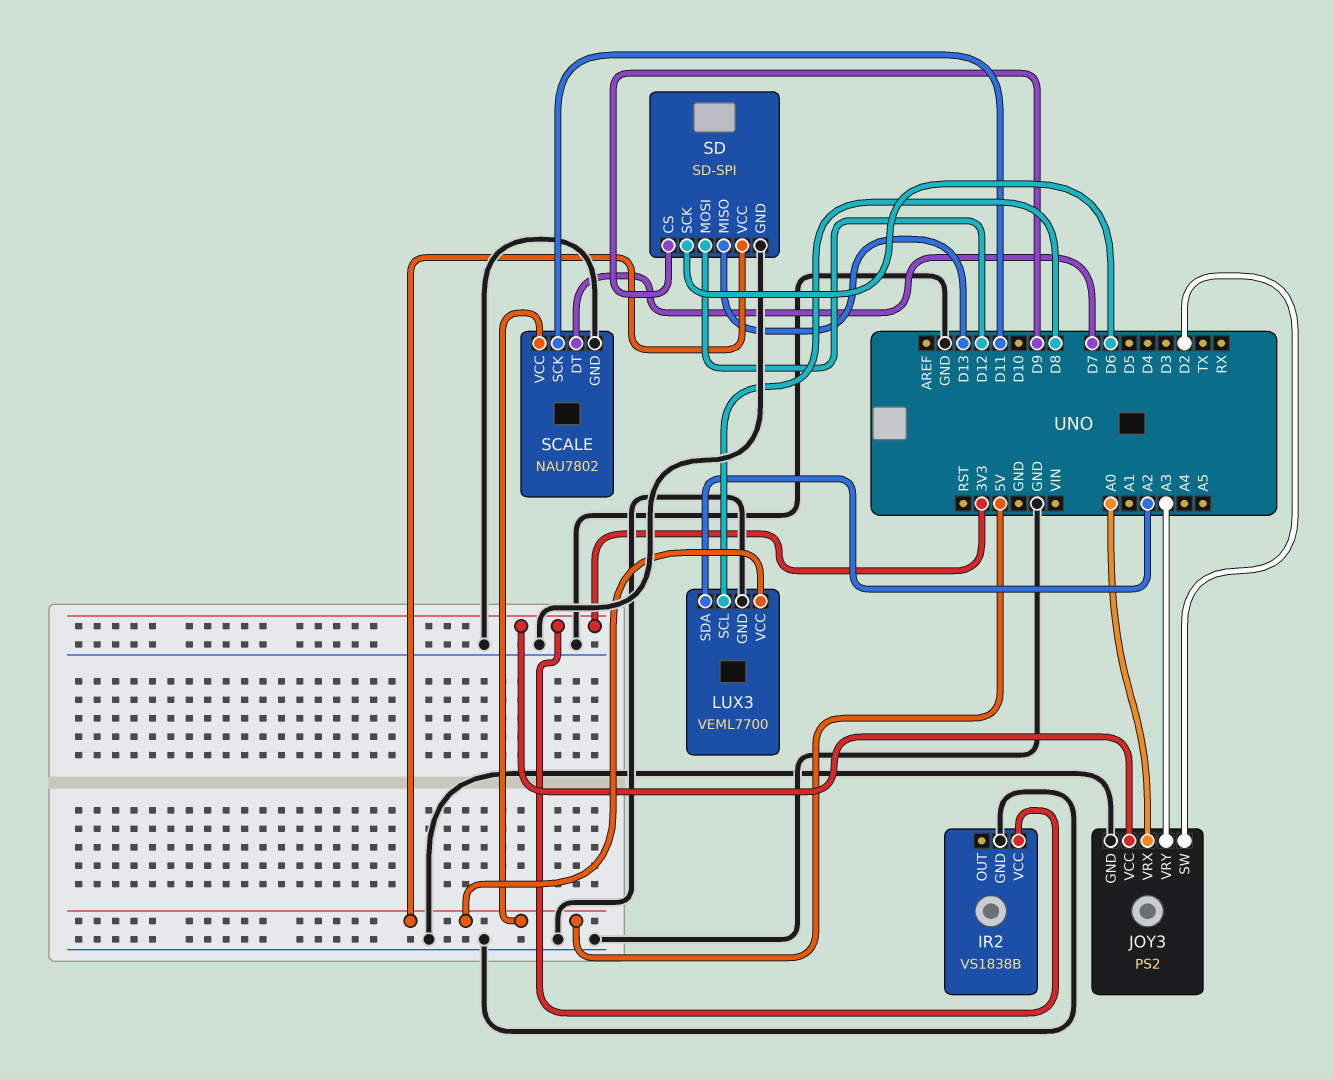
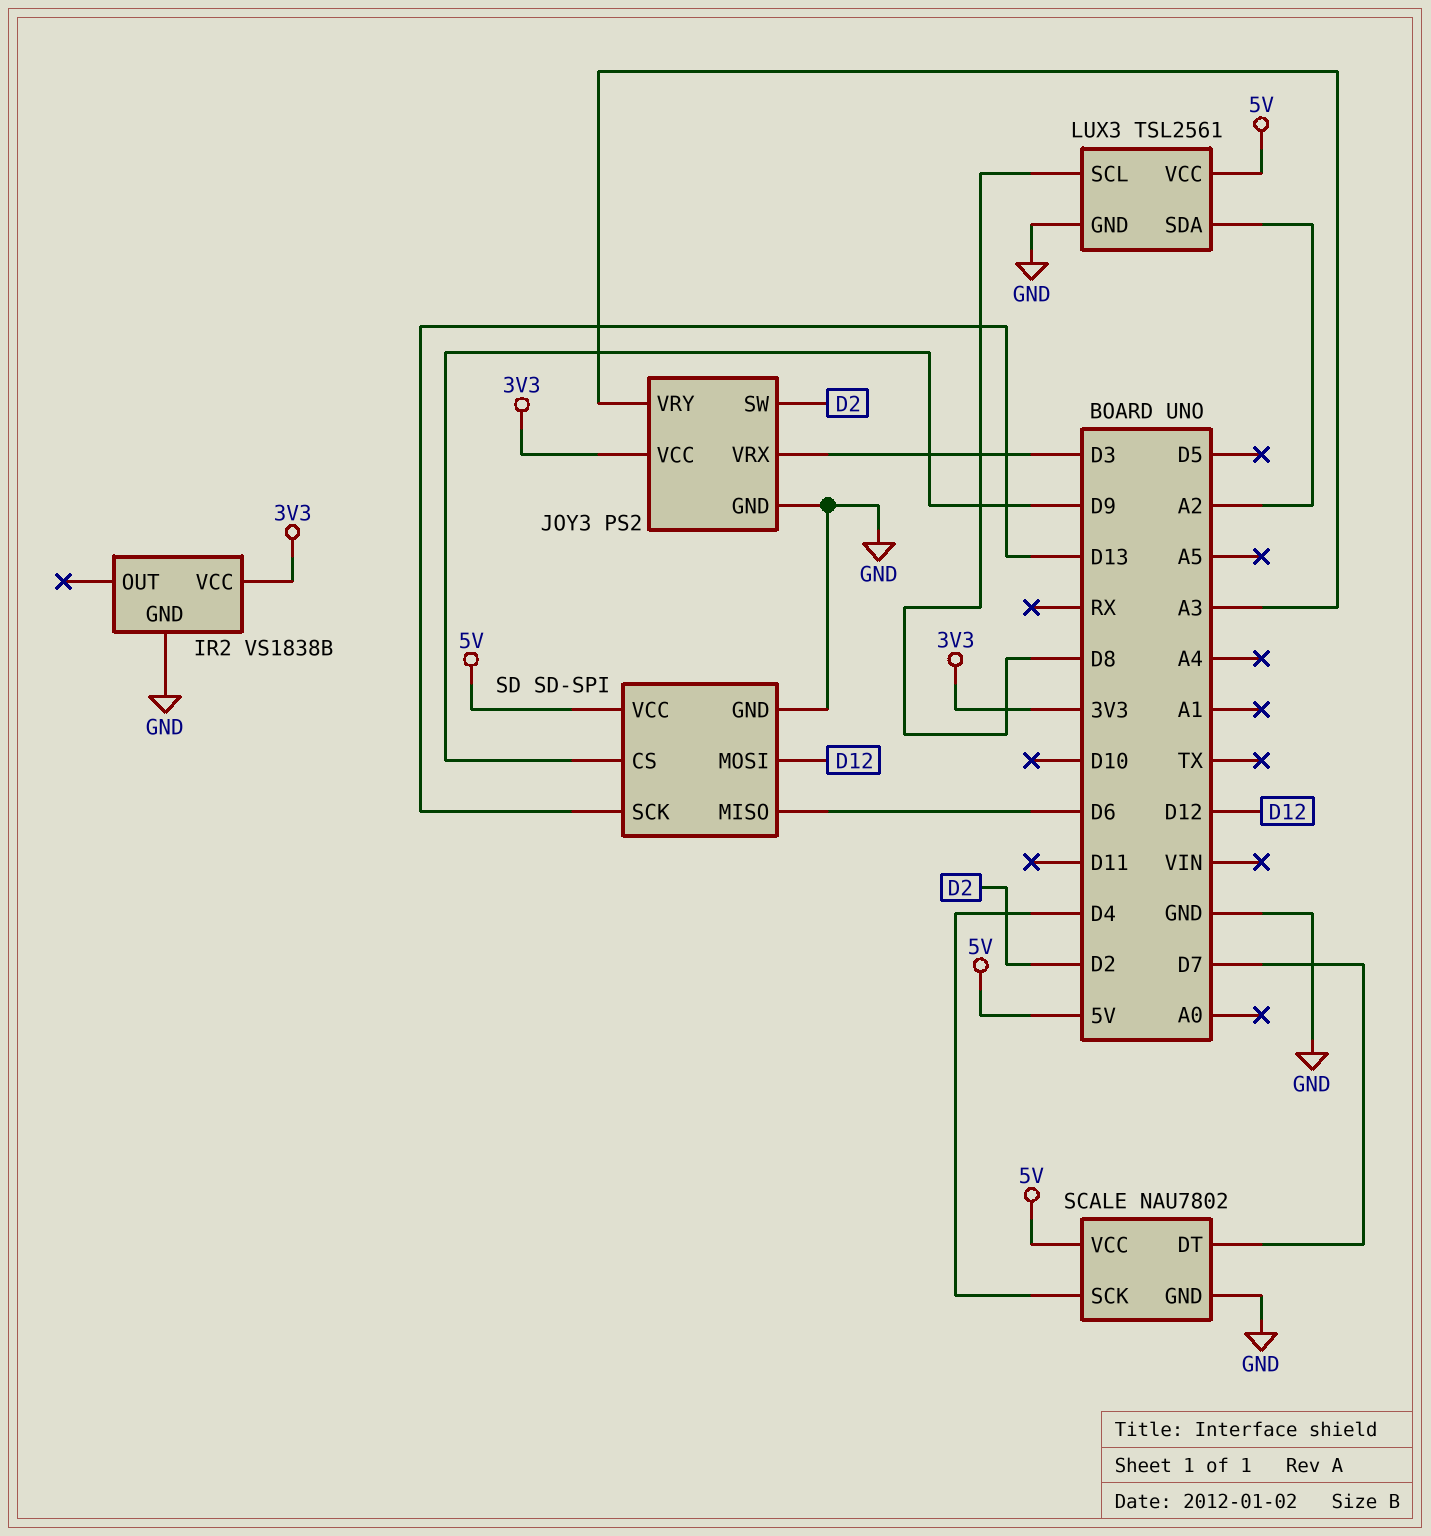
JOY3 pin VRX: A0 -> D3
LUX3: VEML7700 -> TSL2561
SCALE pin SCK: D11 -> D4
SD pin MISO: D13 -> D6
SD pin SCK: D6 -> D13

